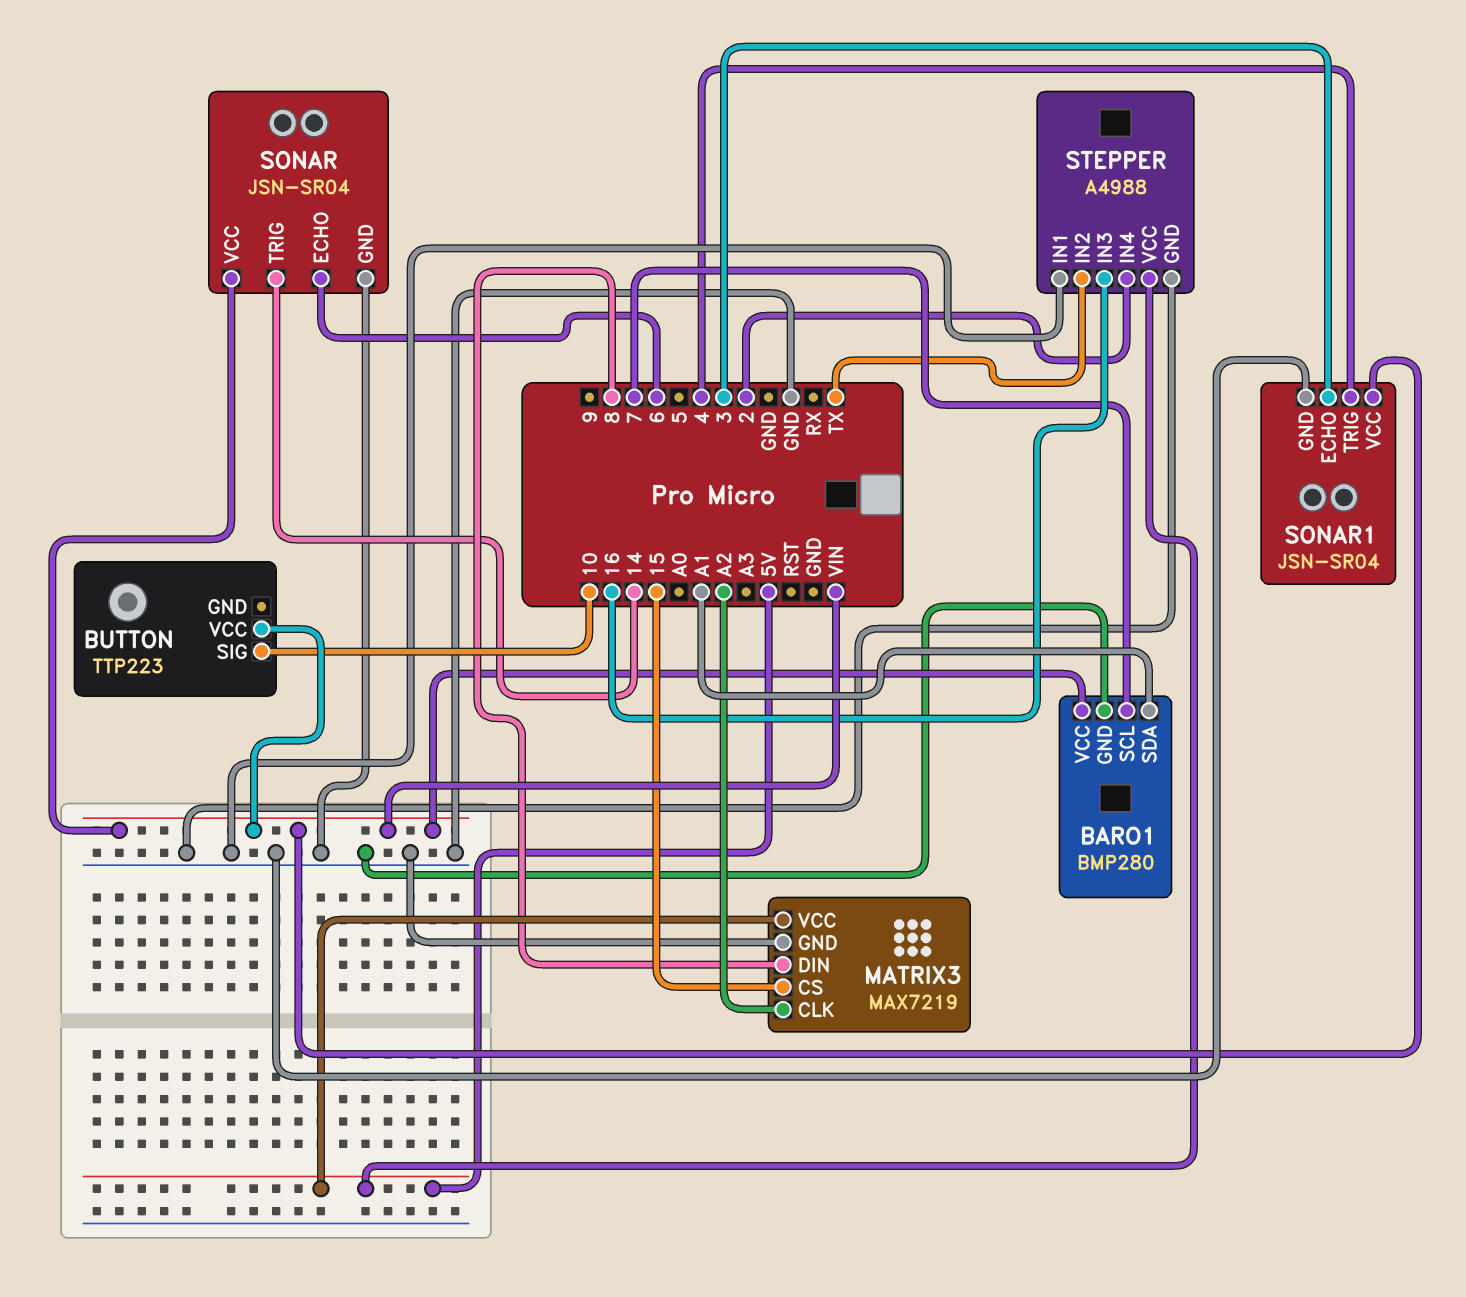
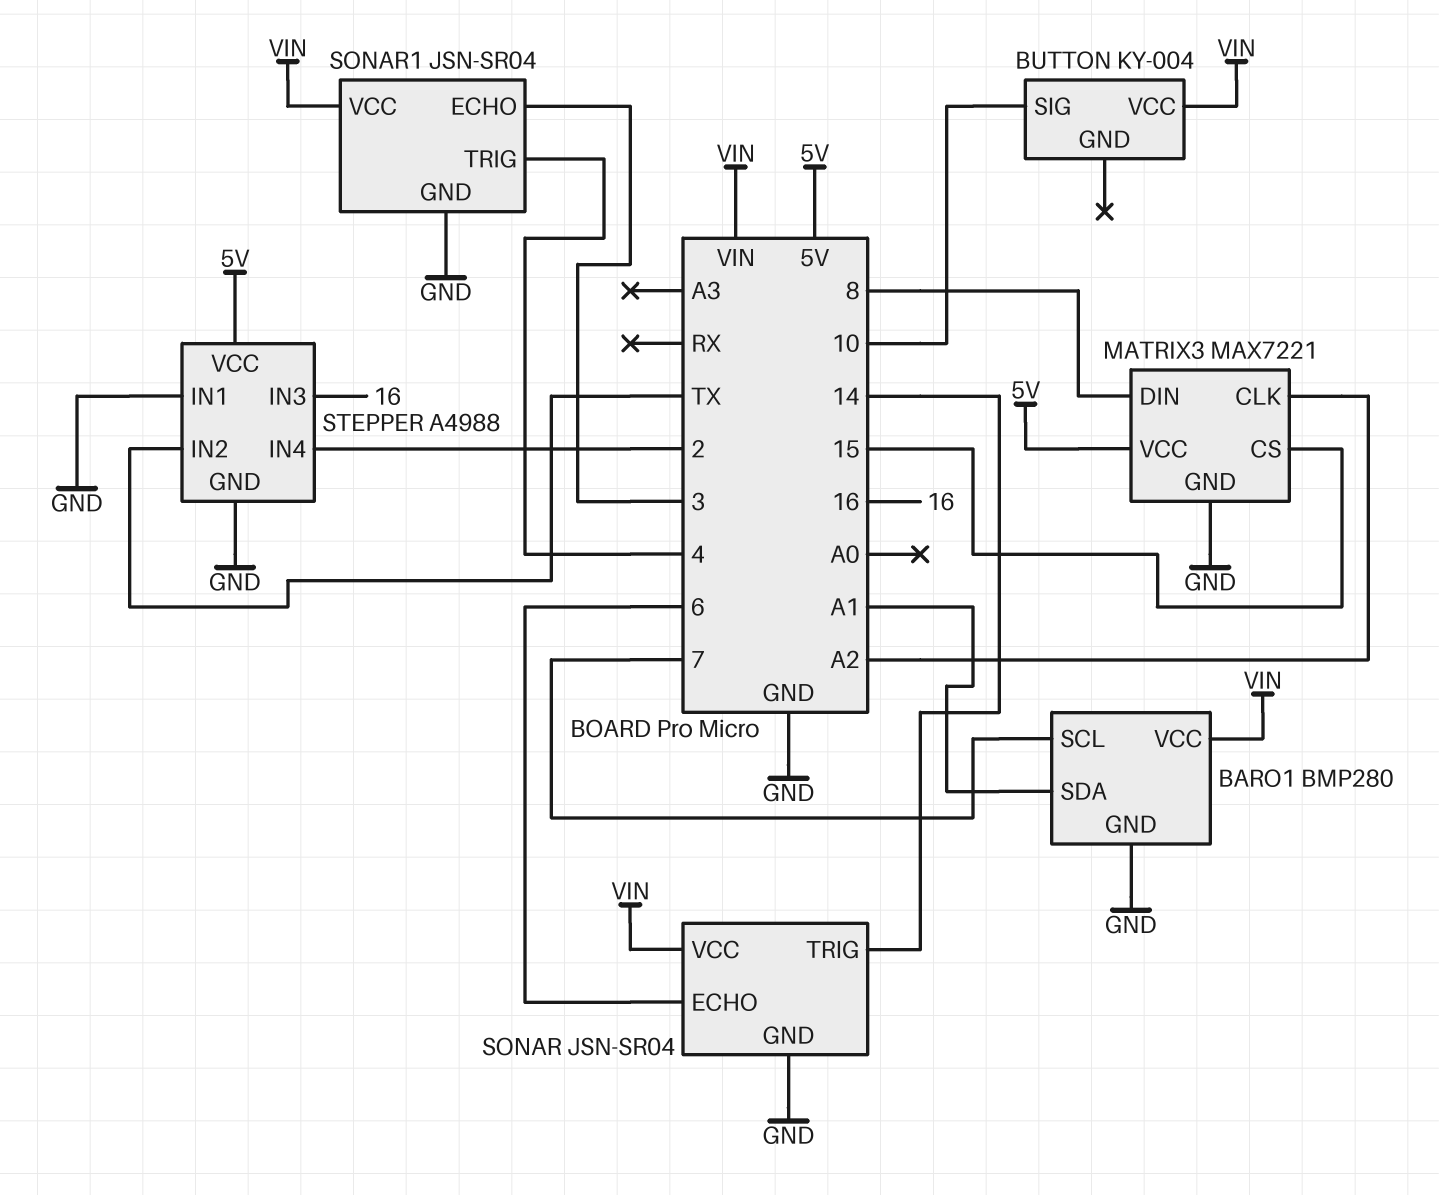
BUTTON: TTP223 -> KY-004
MATRIX3: MAX7219 -> MAX7221

